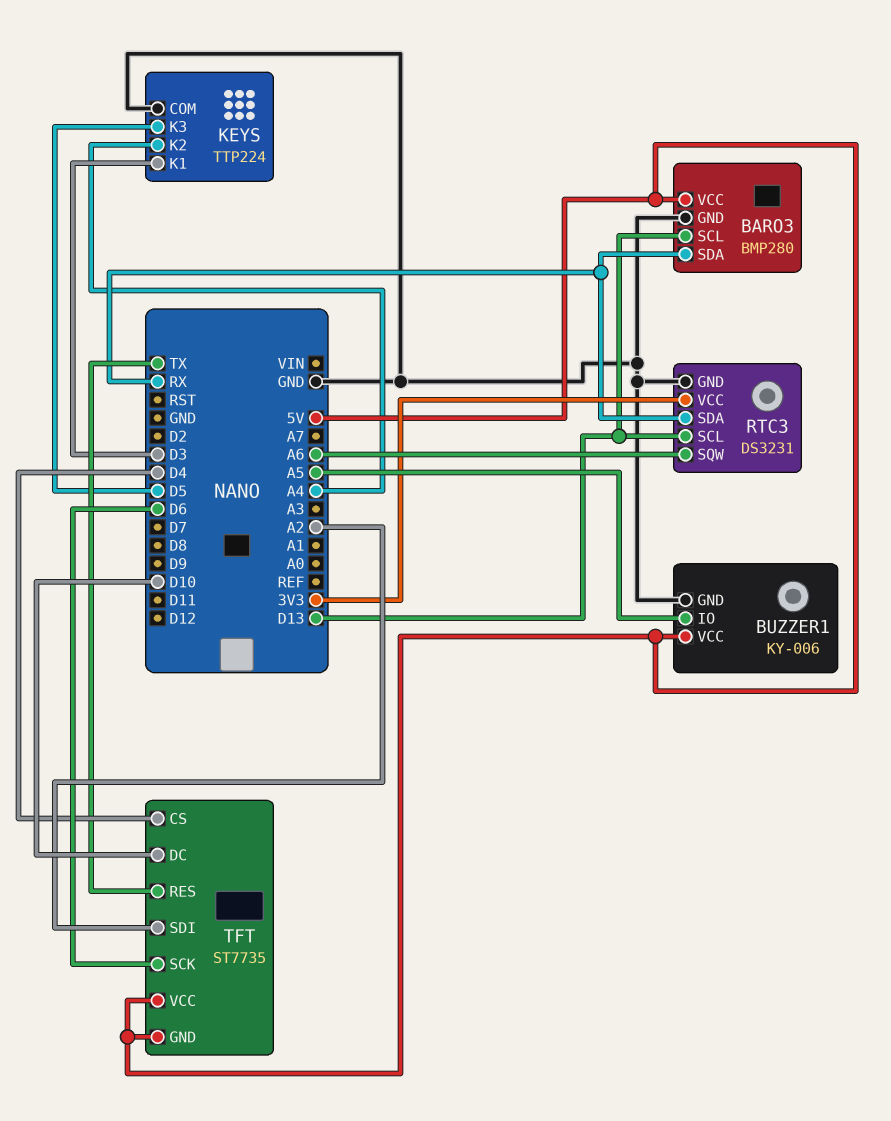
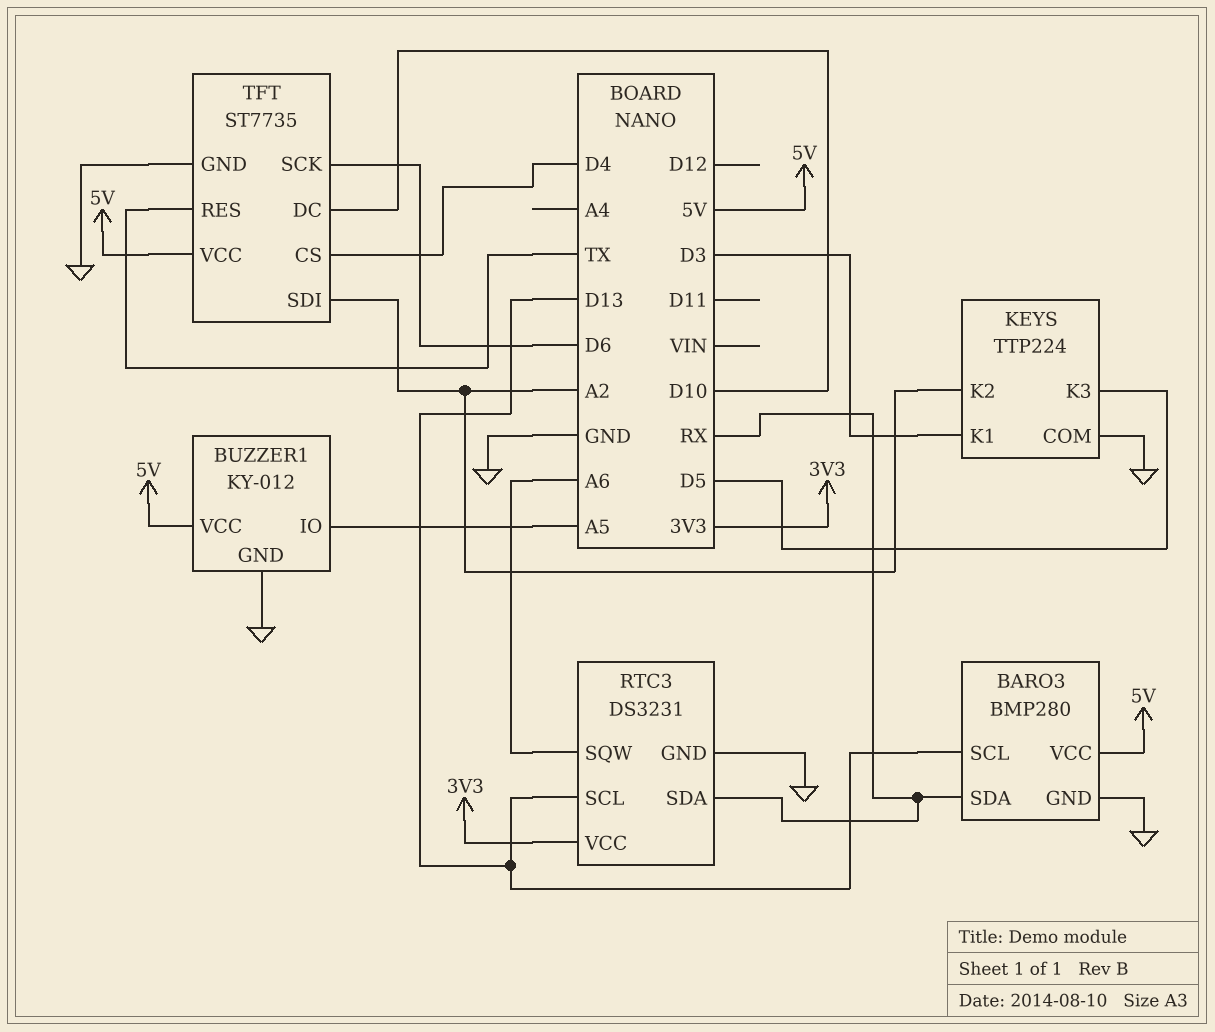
BUZZER1: KY-006 -> KY-012
KEYS pin K2: A4 -> A2
TFT pin GND: 5V -> GND

